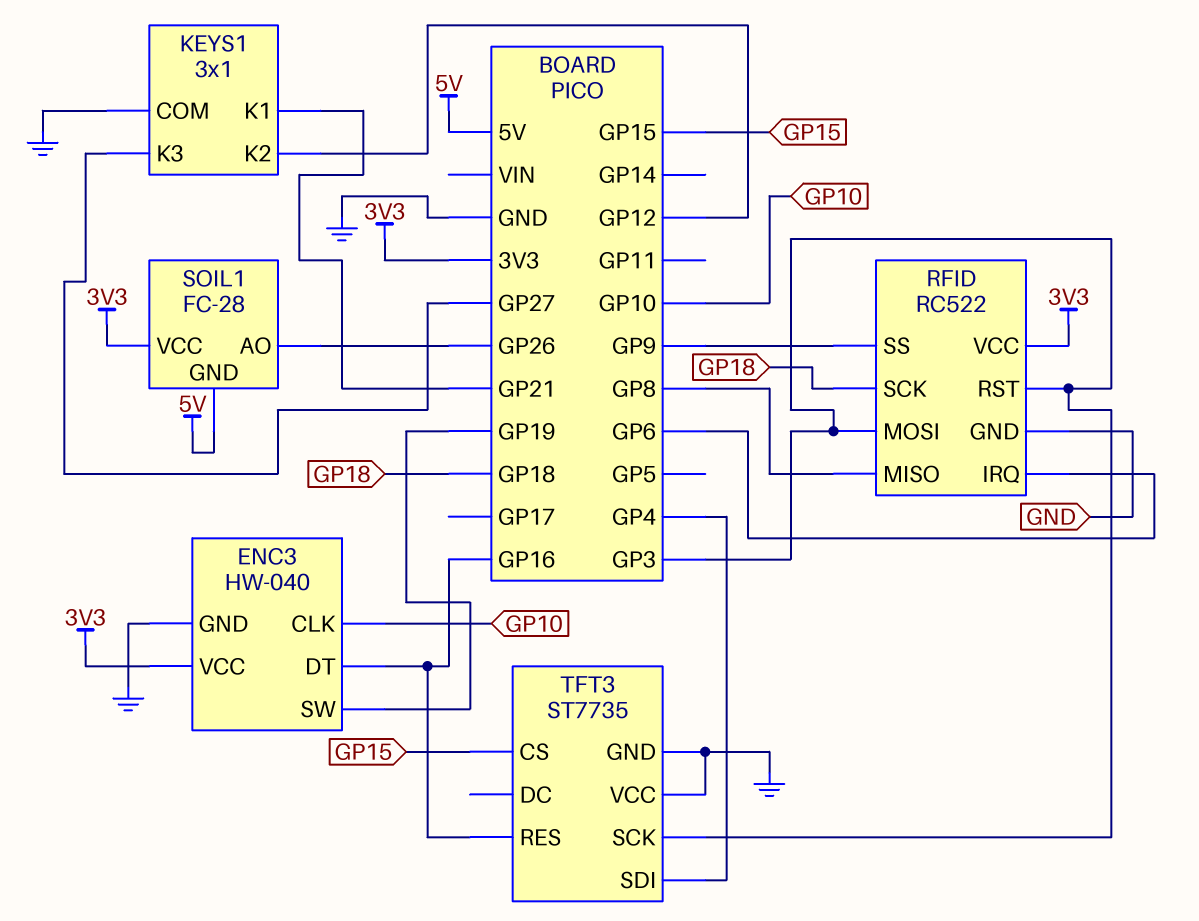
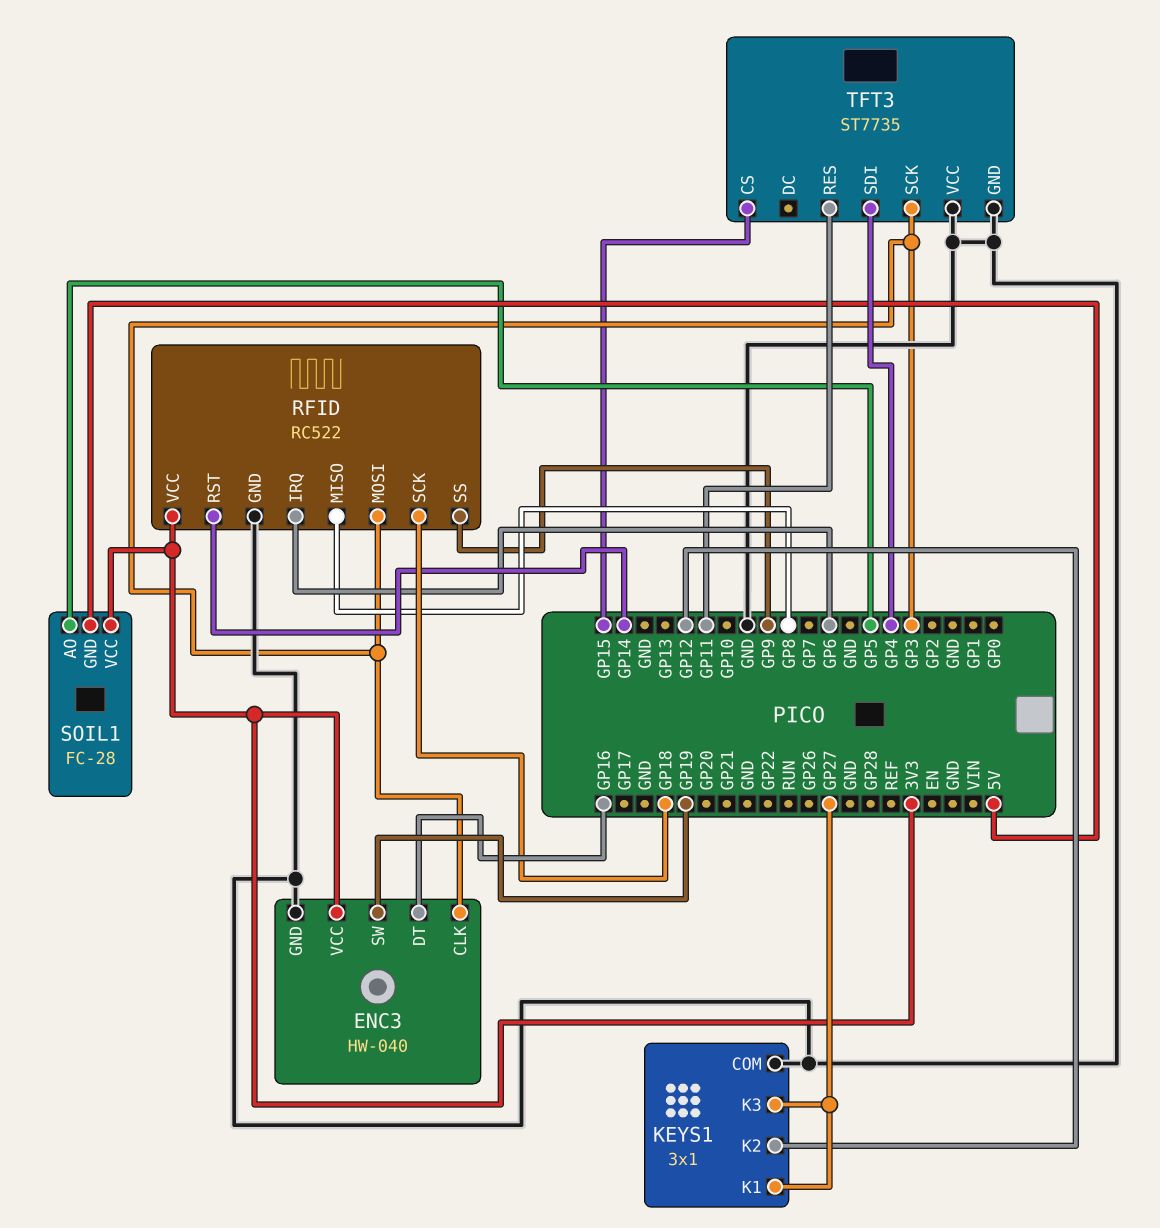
ENC3 pin CLK: GP10 -> GP3
KEYS1 pin K1: GP21 -> GP27
RFID pin RST: GP3 -> GP14
SOIL1 pin AO: GP26 -> GP5
TFT3 pin RES: GP16 -> GP11

